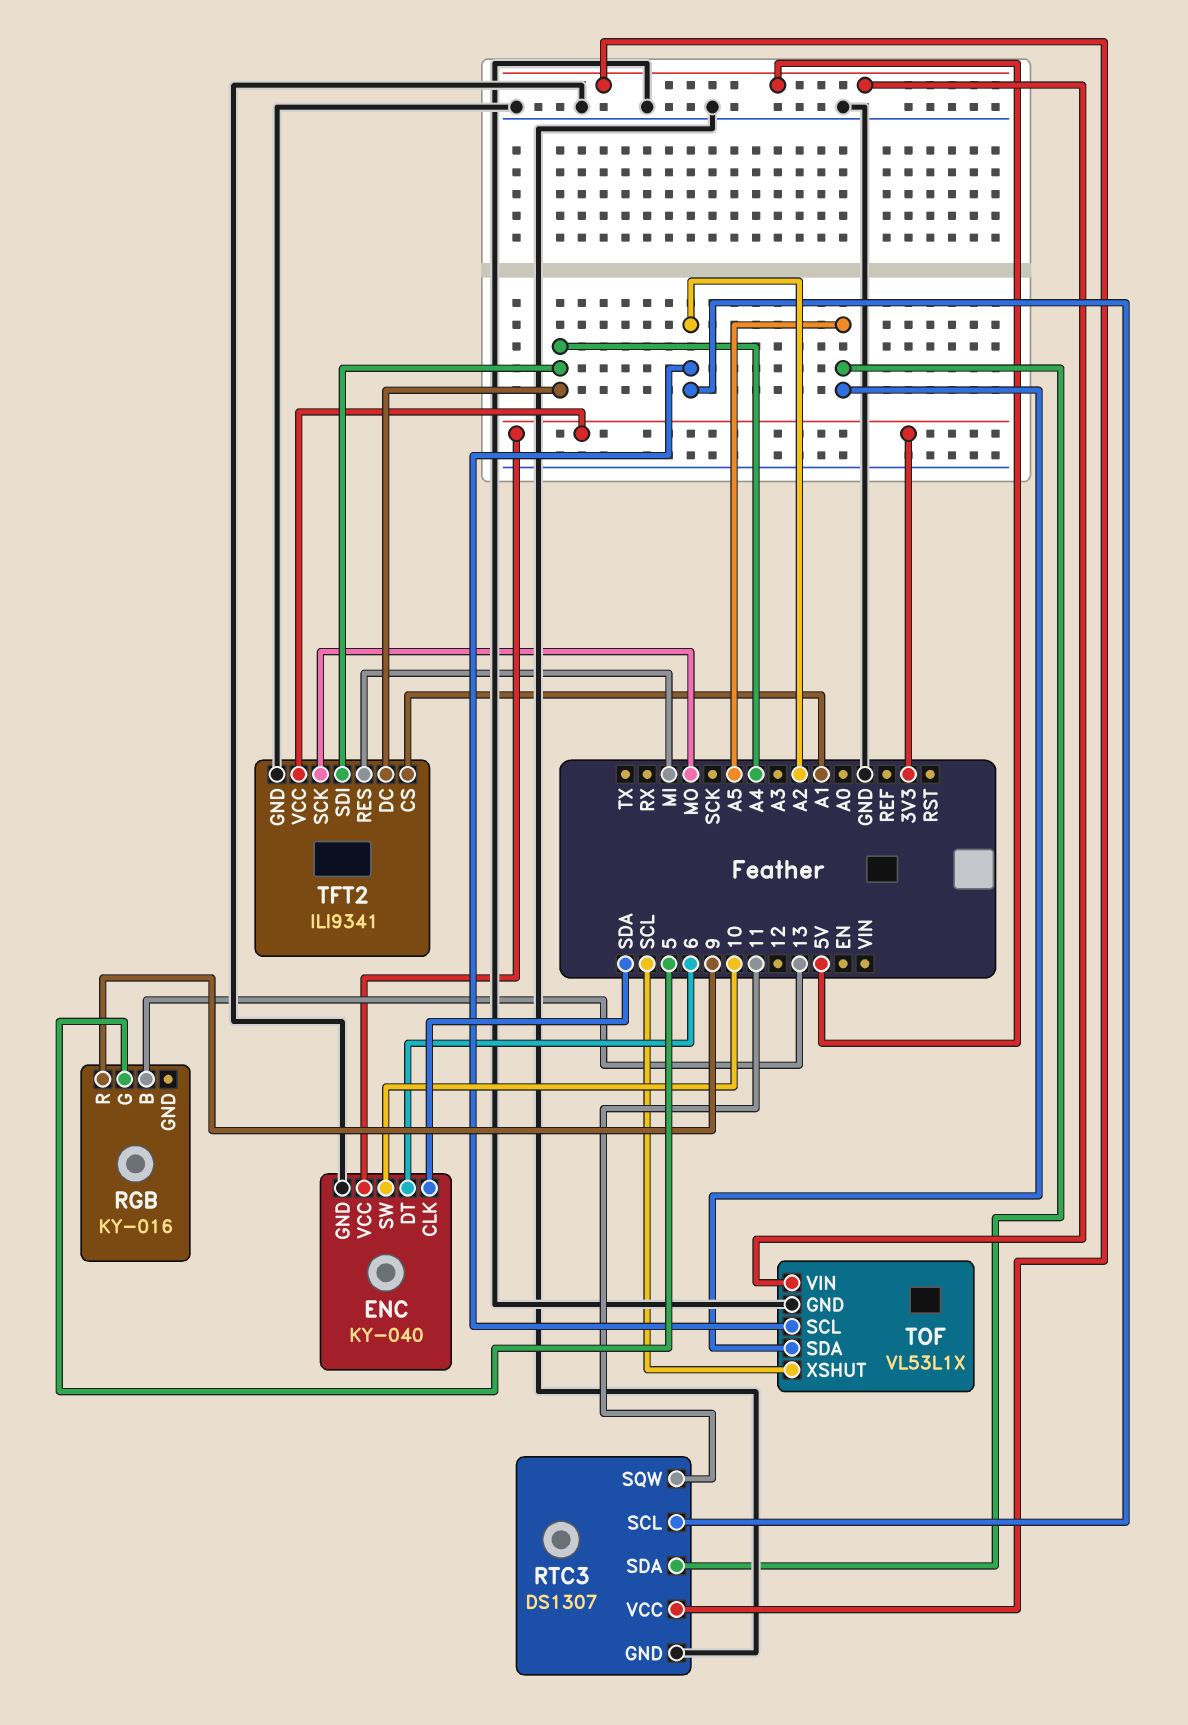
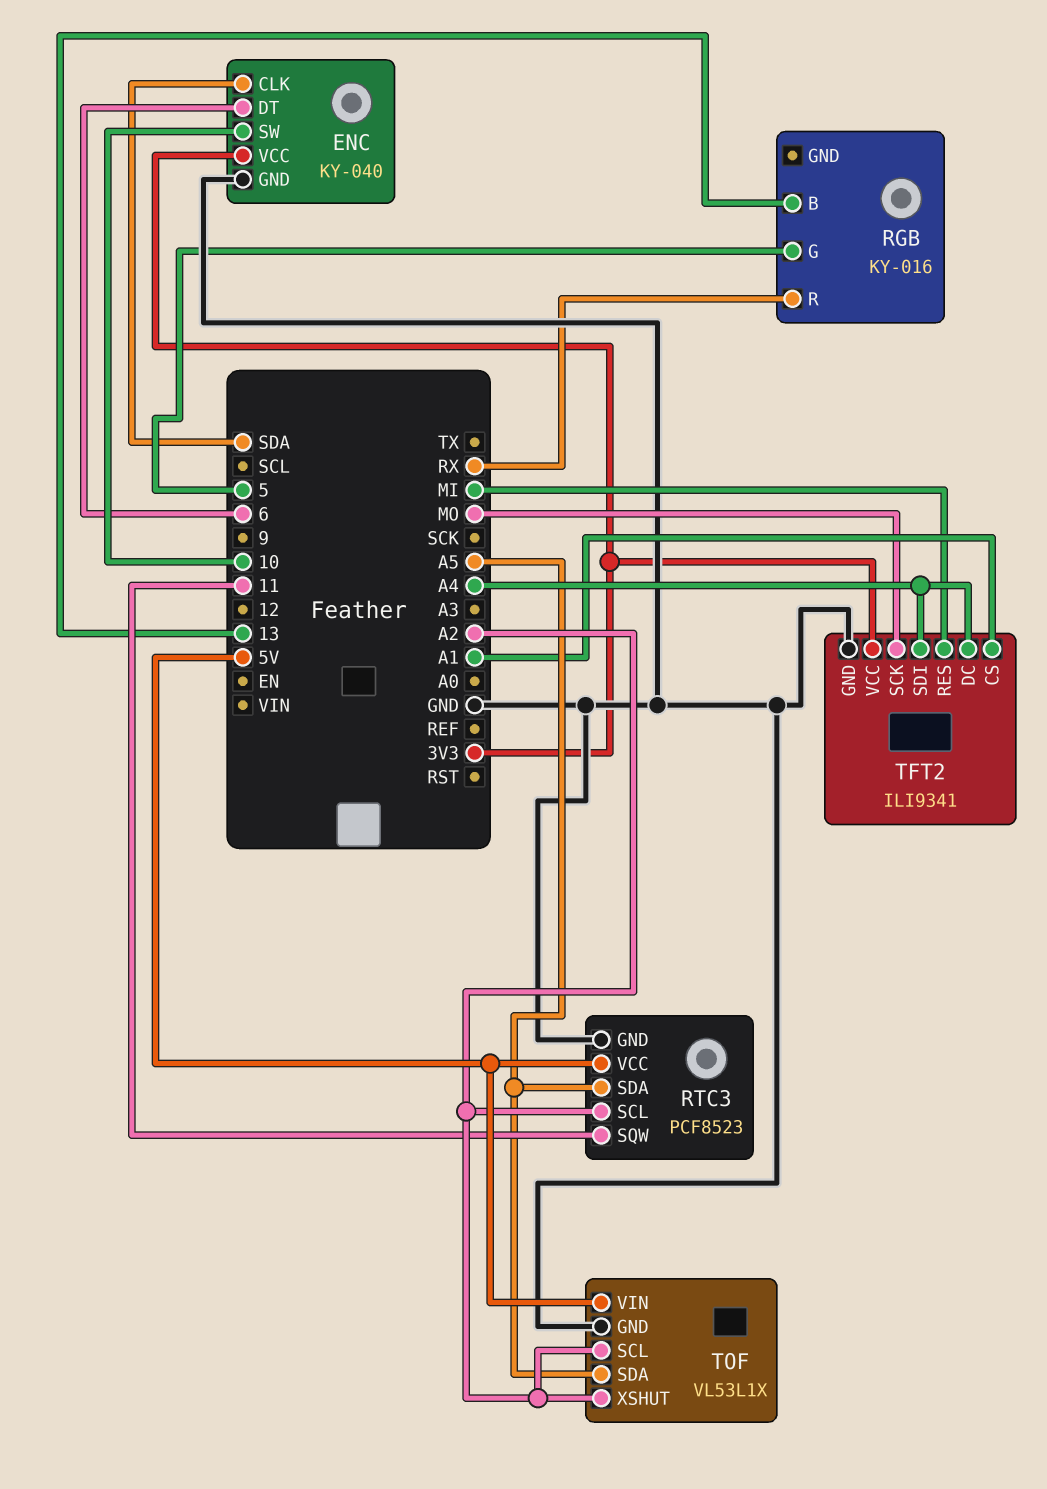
RGB pin R: 9 -> RX
RTC3: DS1307 -> PCF8523
TOF pin XSHUT: SCL -> A2

